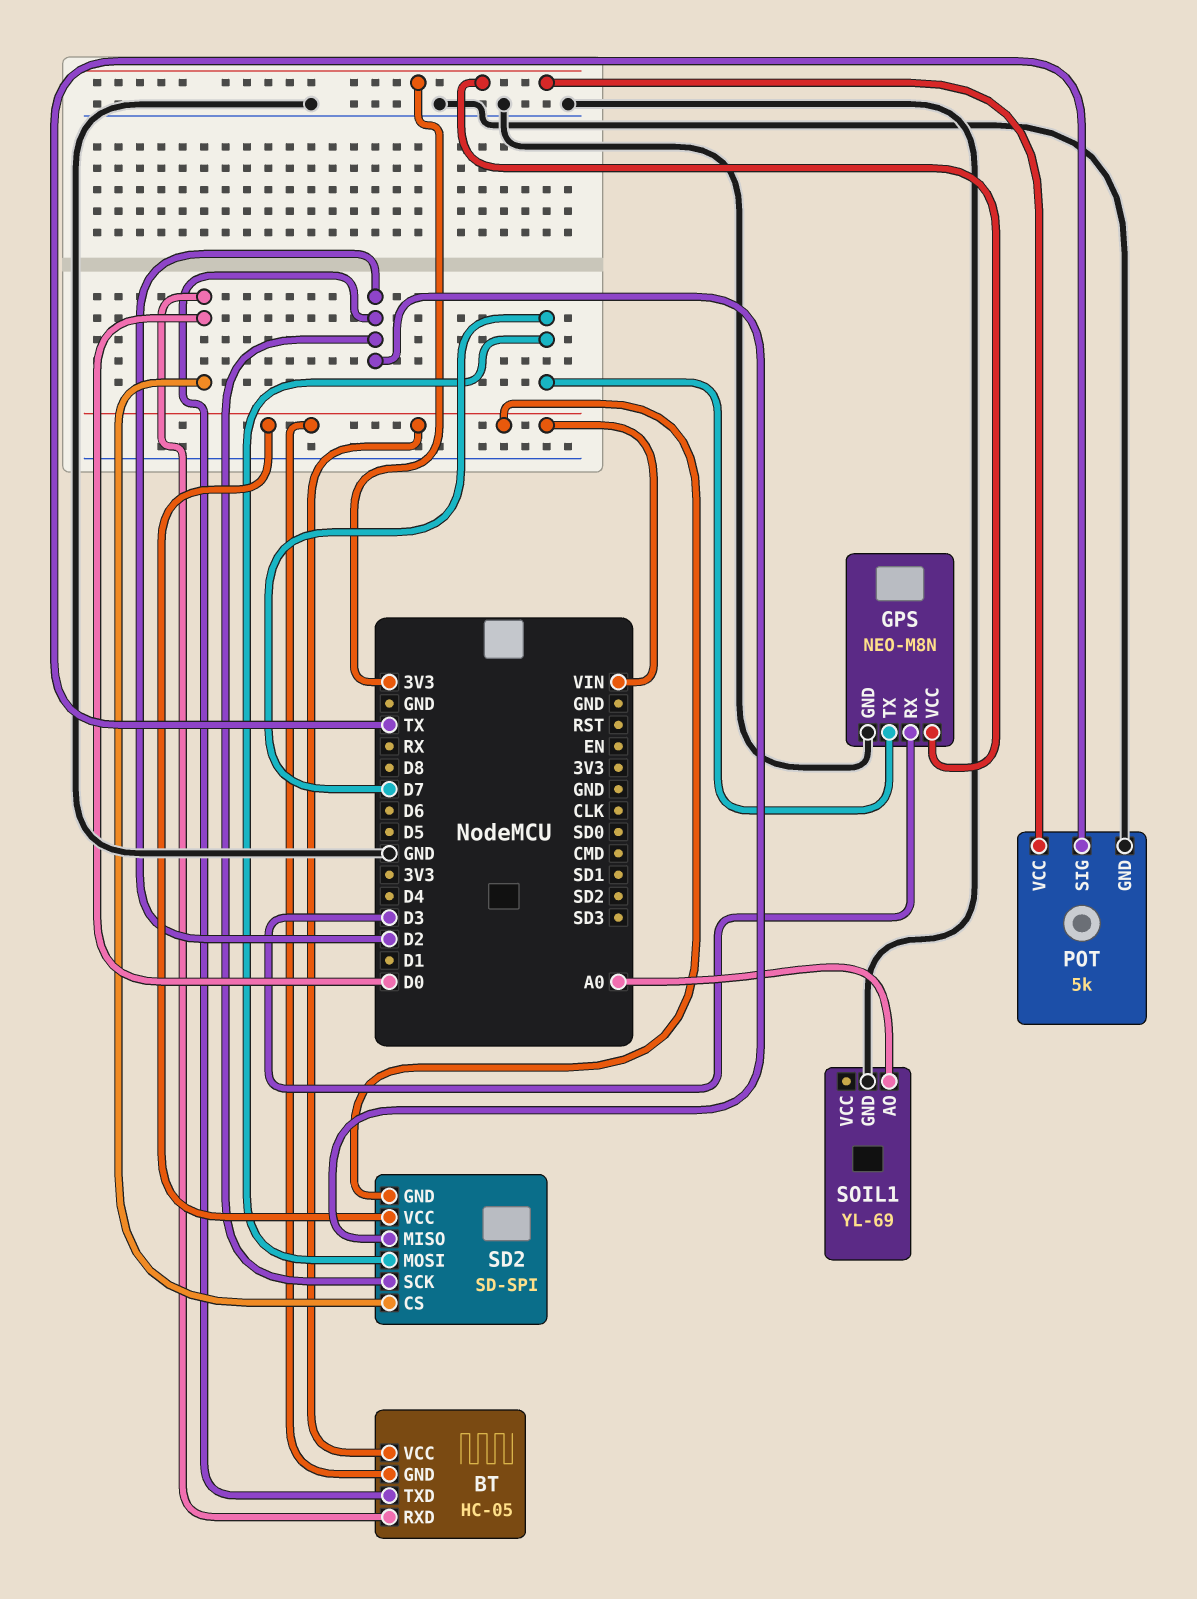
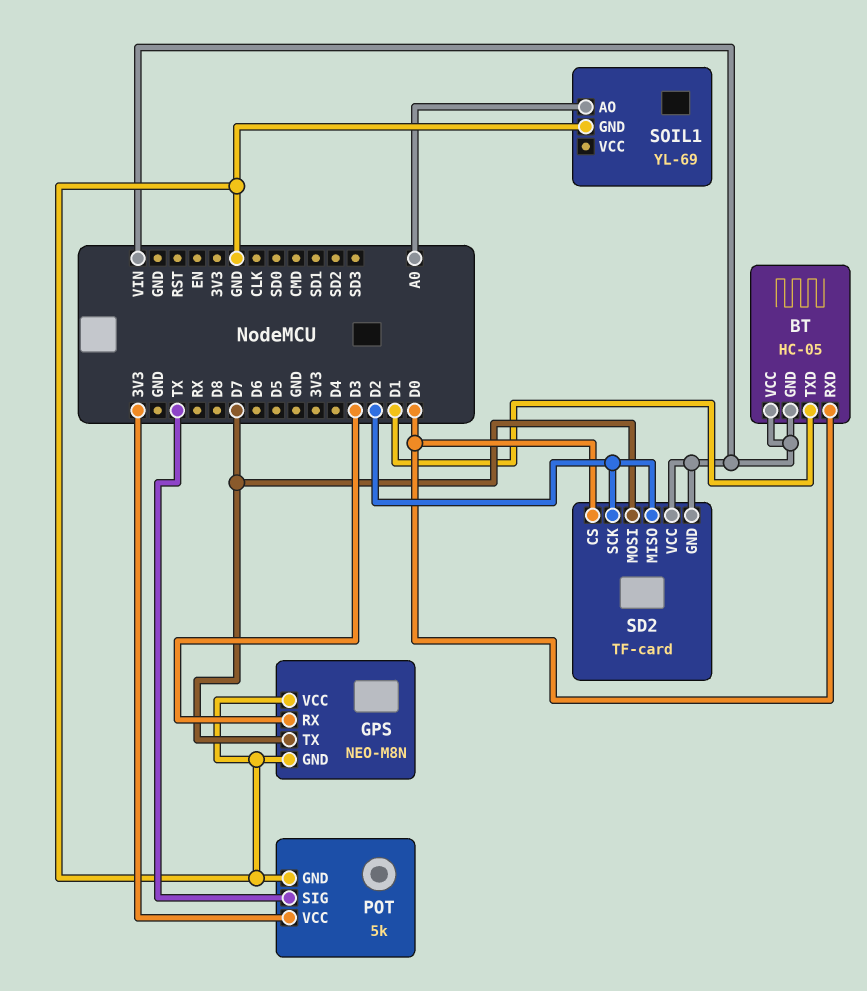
BT pin TXD: D2 -> D1
GPS pin VCC: 3V3 -> GND
SD2: SD-SPI -> TF-card

